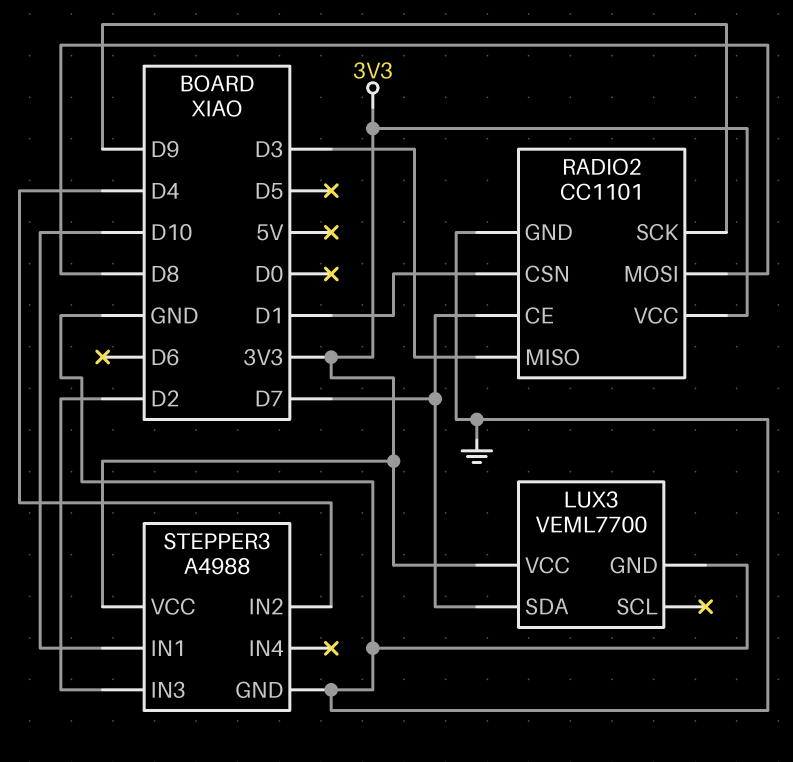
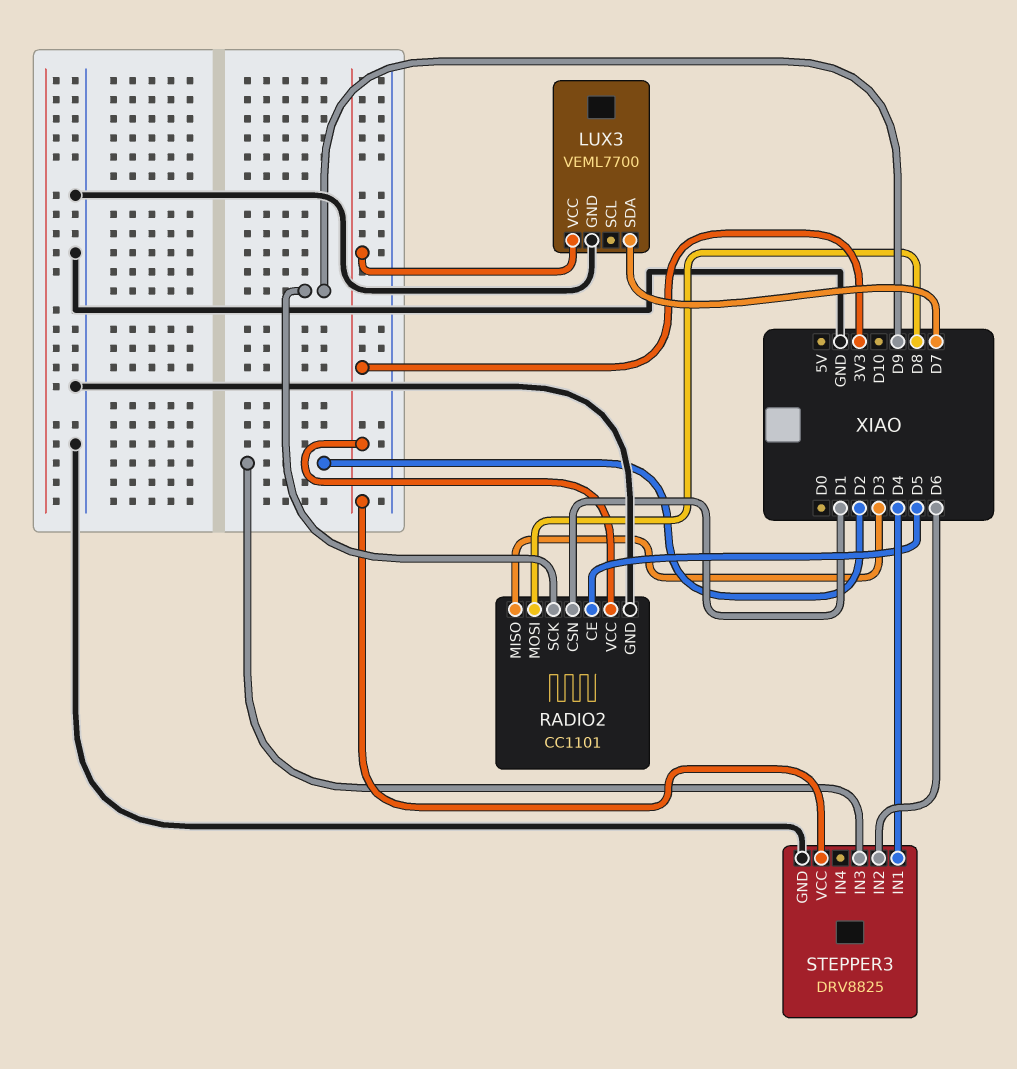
RADIO2 pin CE: D7 -> D5
STEPPER3: A4988 -> DRV8825
STEPPER3 pin IN1: D10 -> D4
STEPPER3 pin IN2: D4 -> D6

